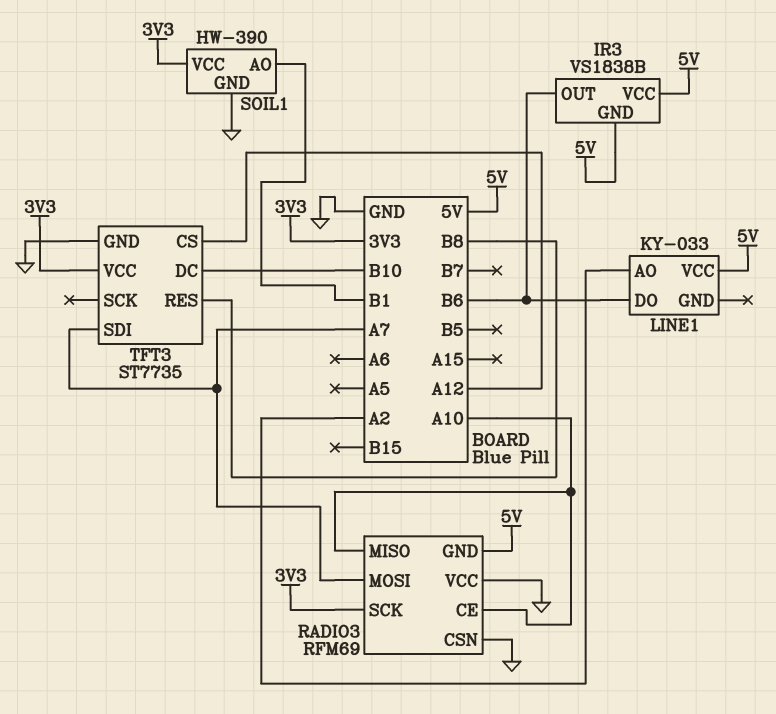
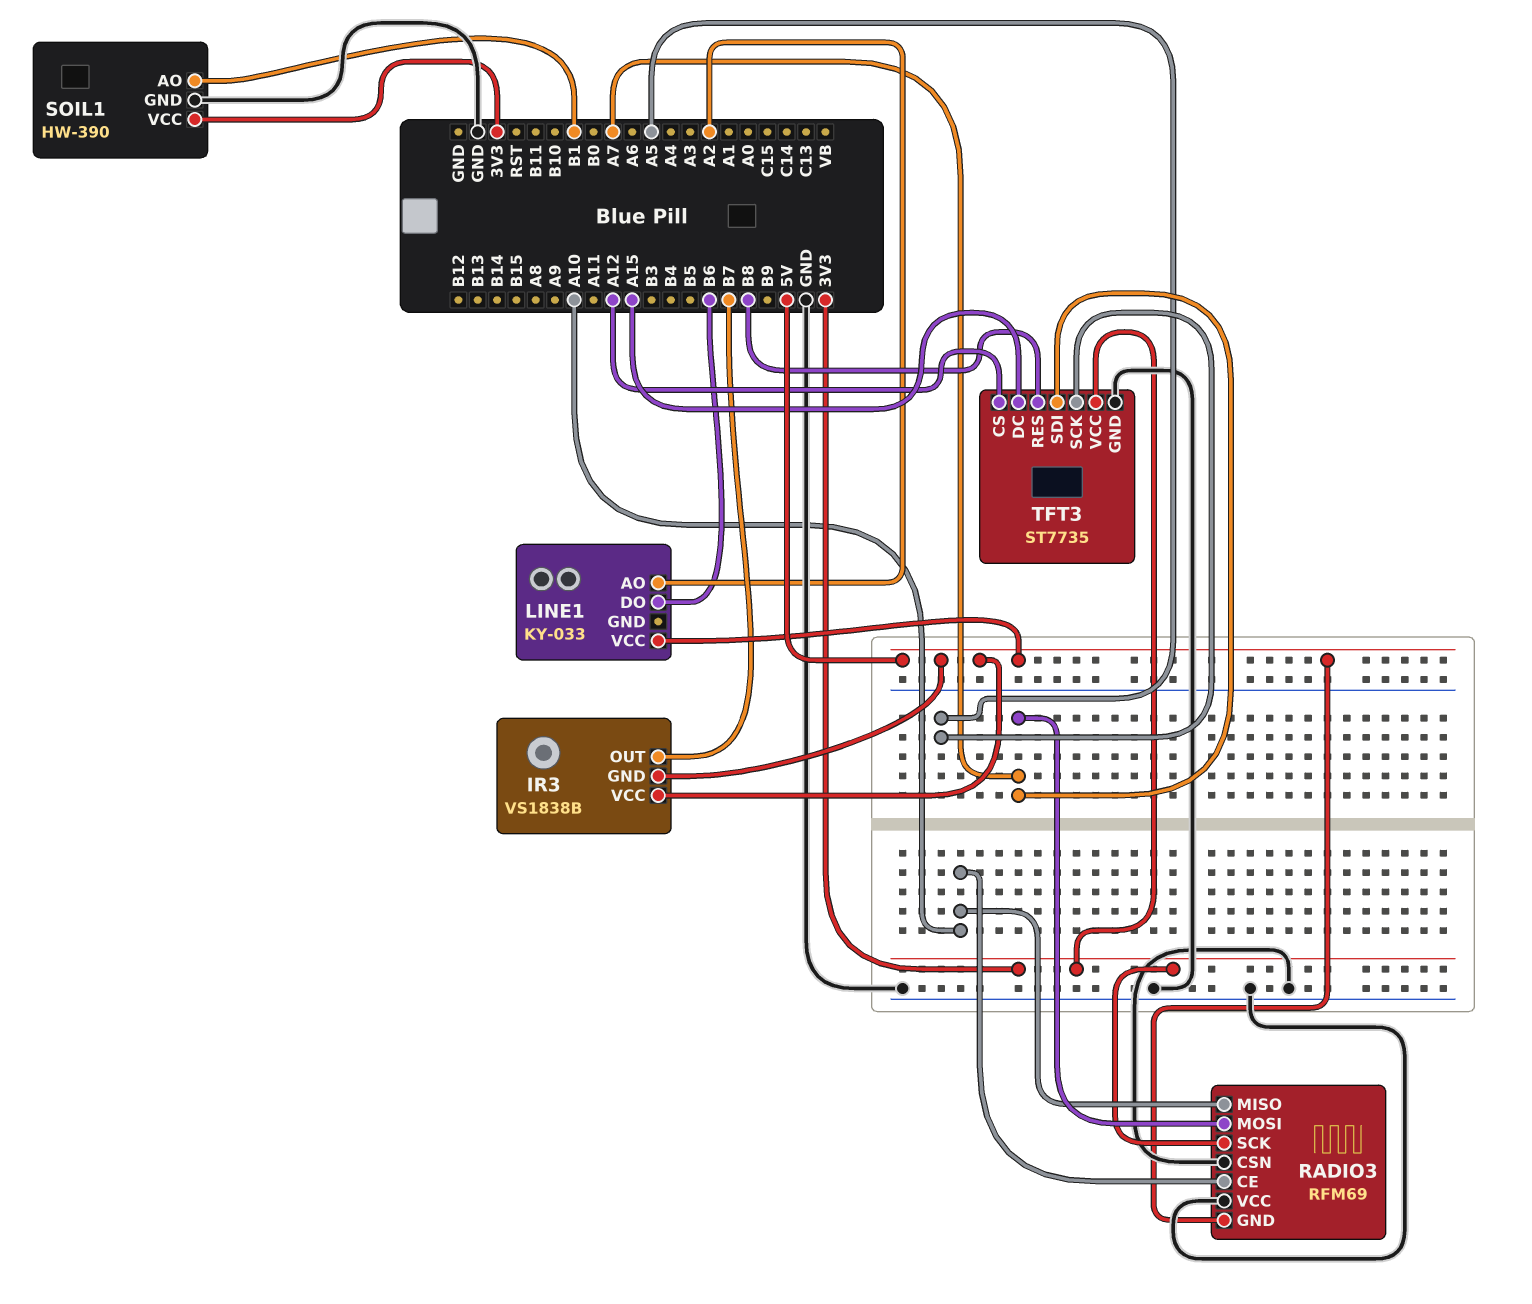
IR3 pin OUT: B6 -> B7
TFT3 pin DC: B10 -> A15
TFT3 pin SCK: none -> A5

